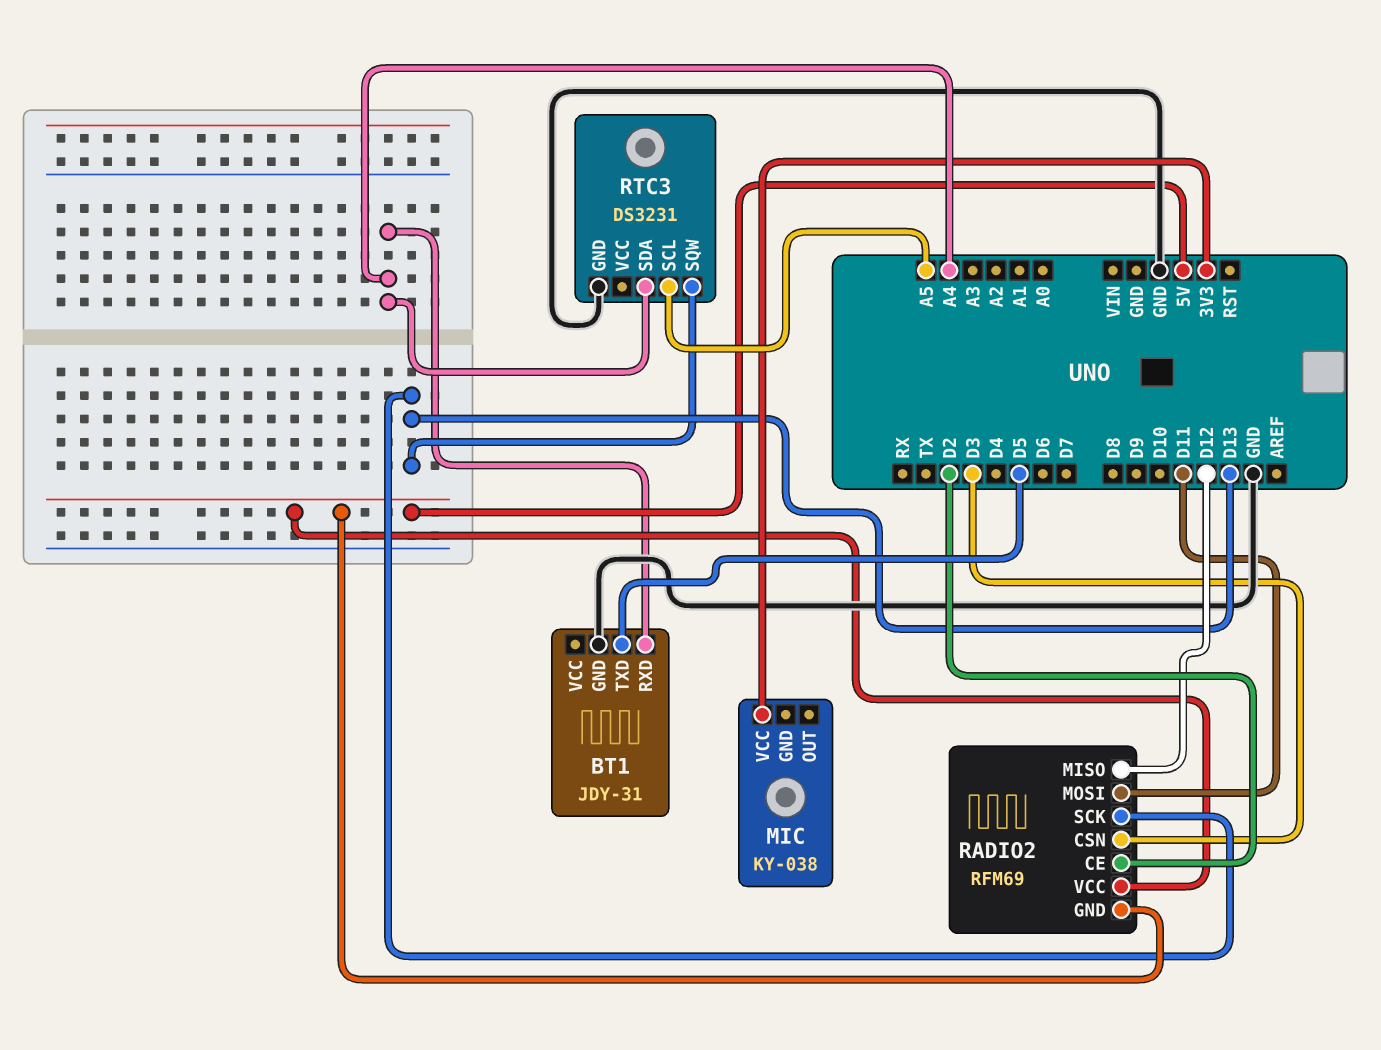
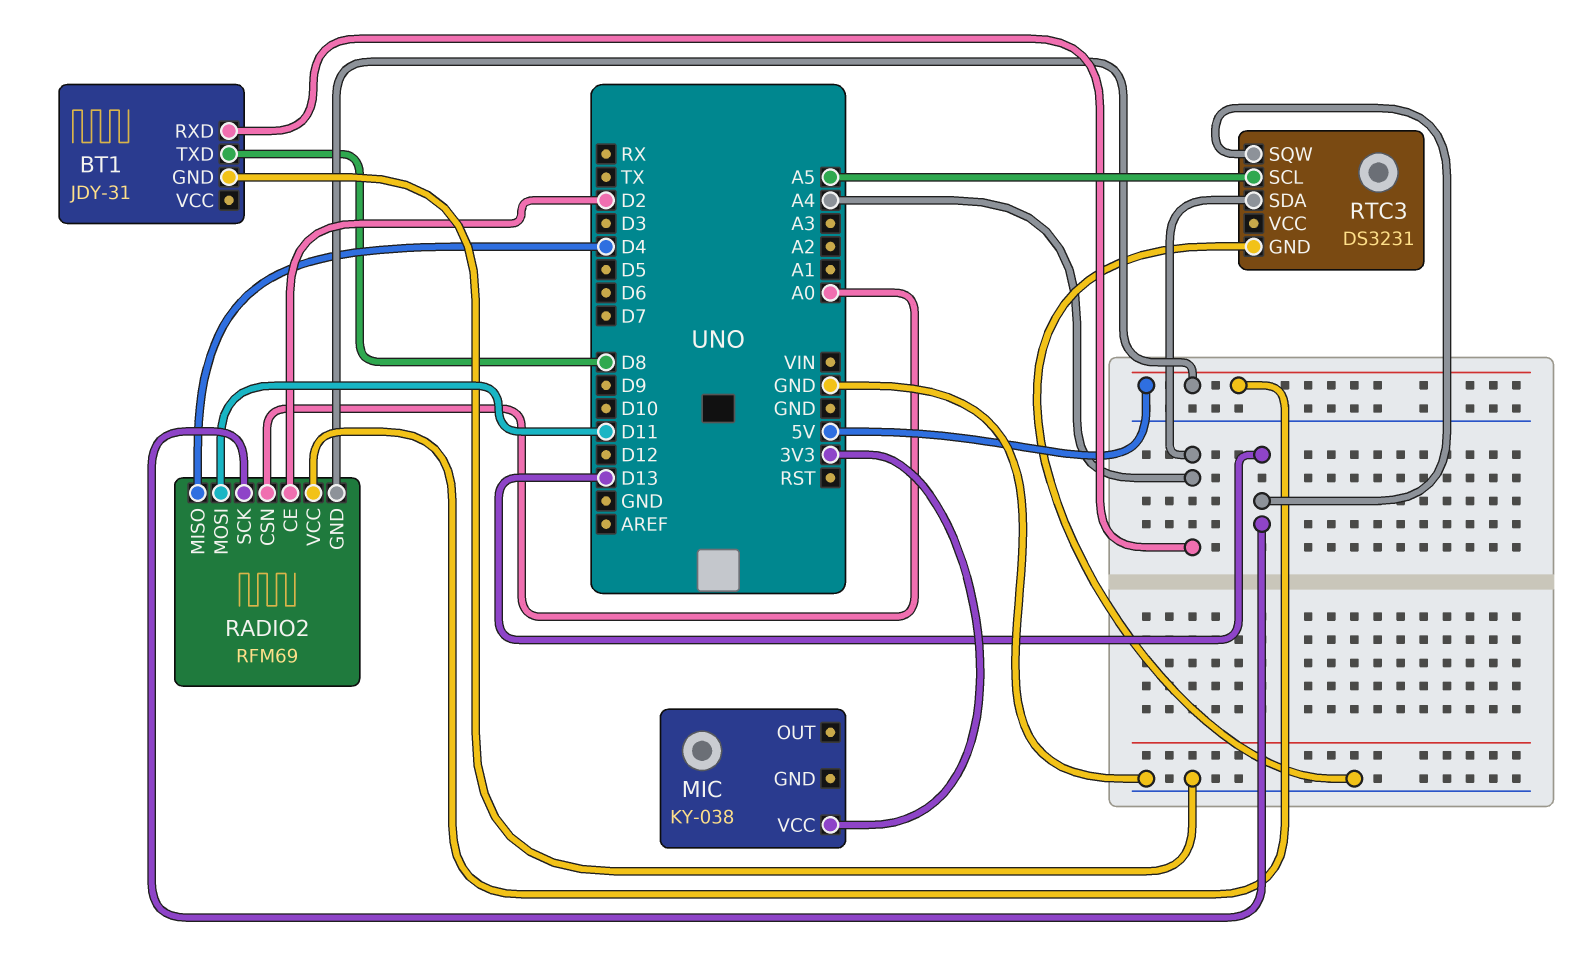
BT1 pin TXD: D5 -> D8
RADIO2 pin CSN: D3 -> A0
RADIO2 pin MISO: D12 -> D4

